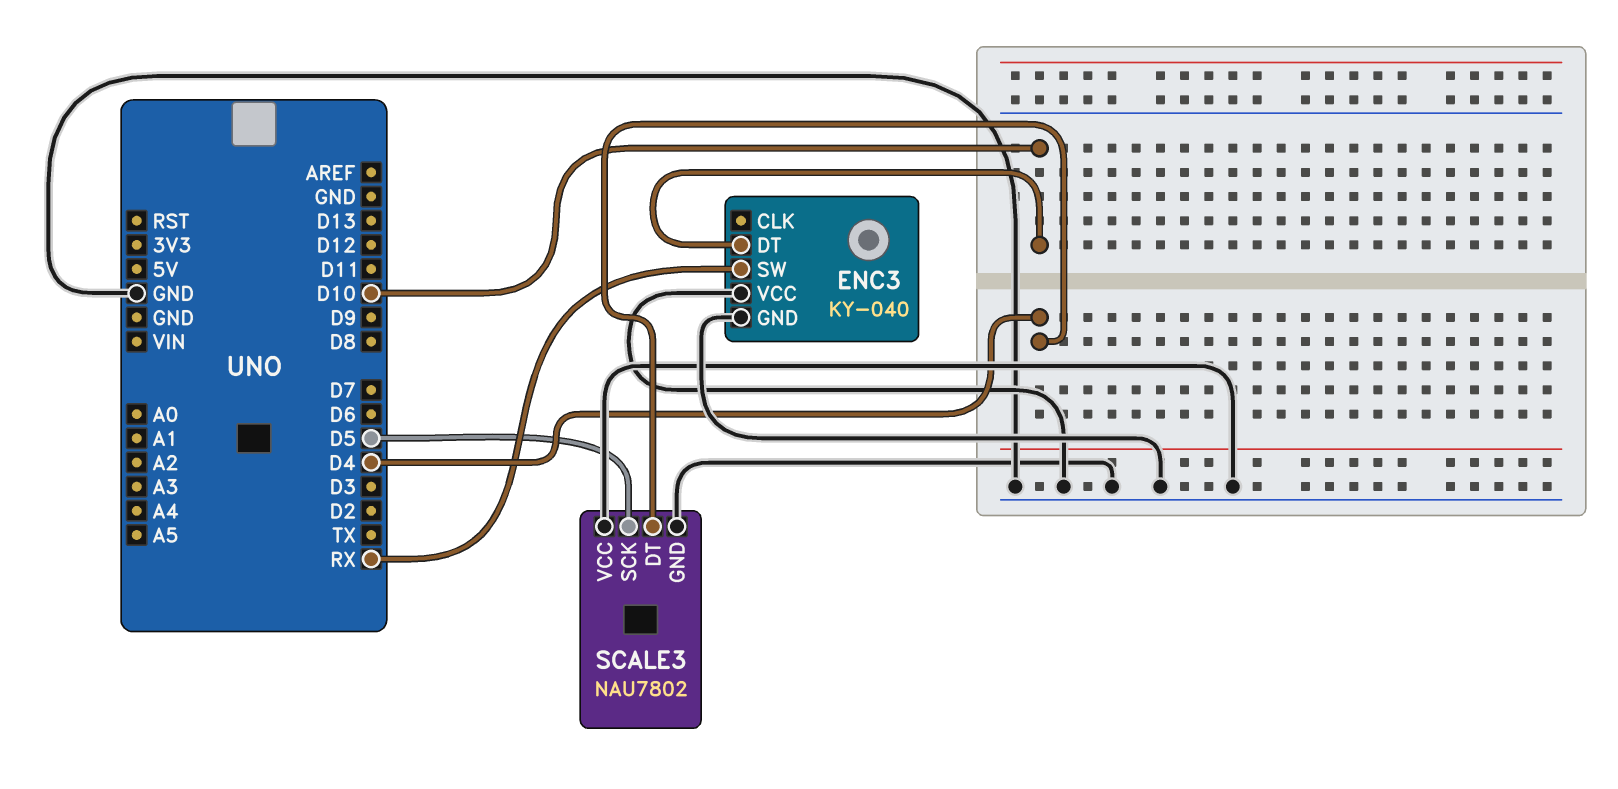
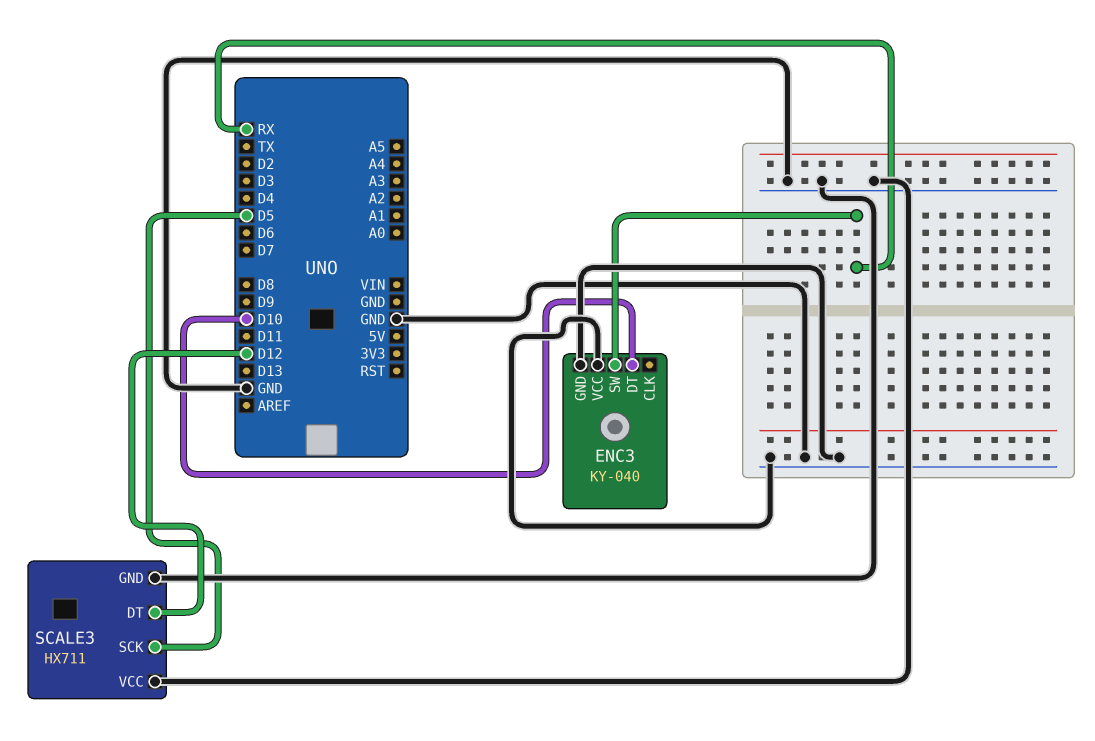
SCALE3: NAU7802 -> HX711
SCALE3 pin DT: D4 -> D12

